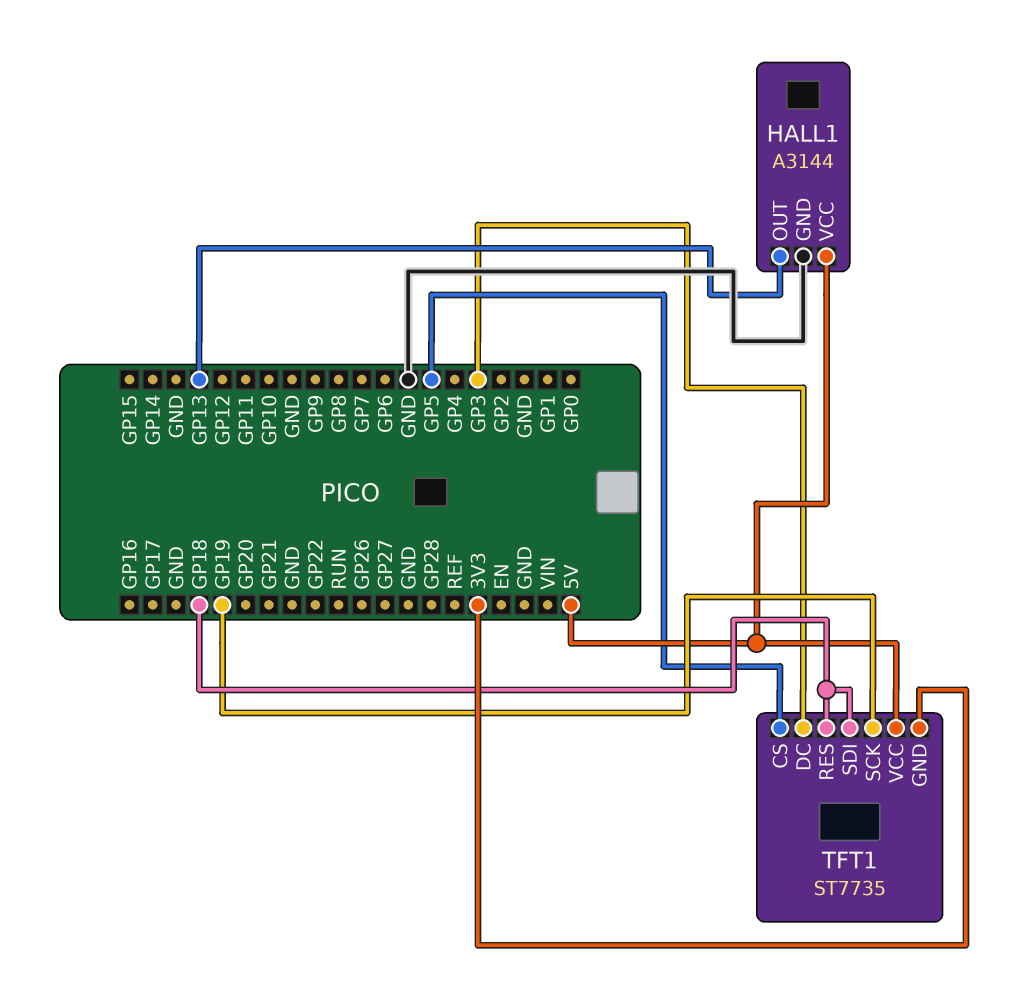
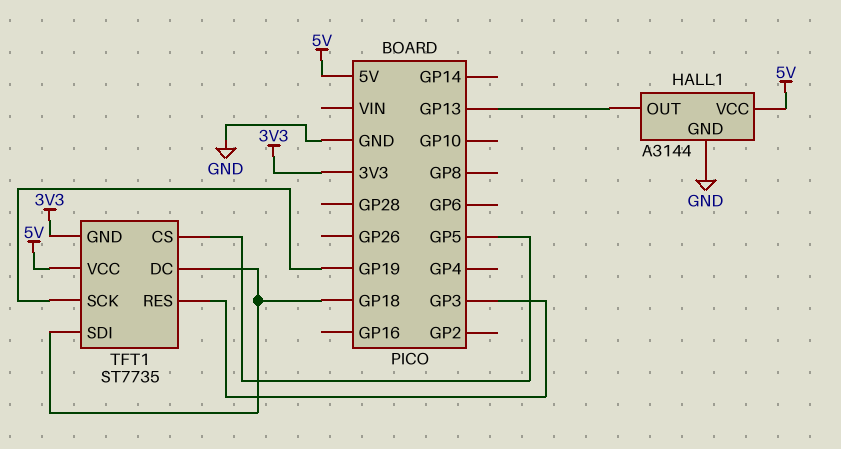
TFT1 pin DC: GP3 -> GP18
TFT1 pin RES: GP18 -> GP3

